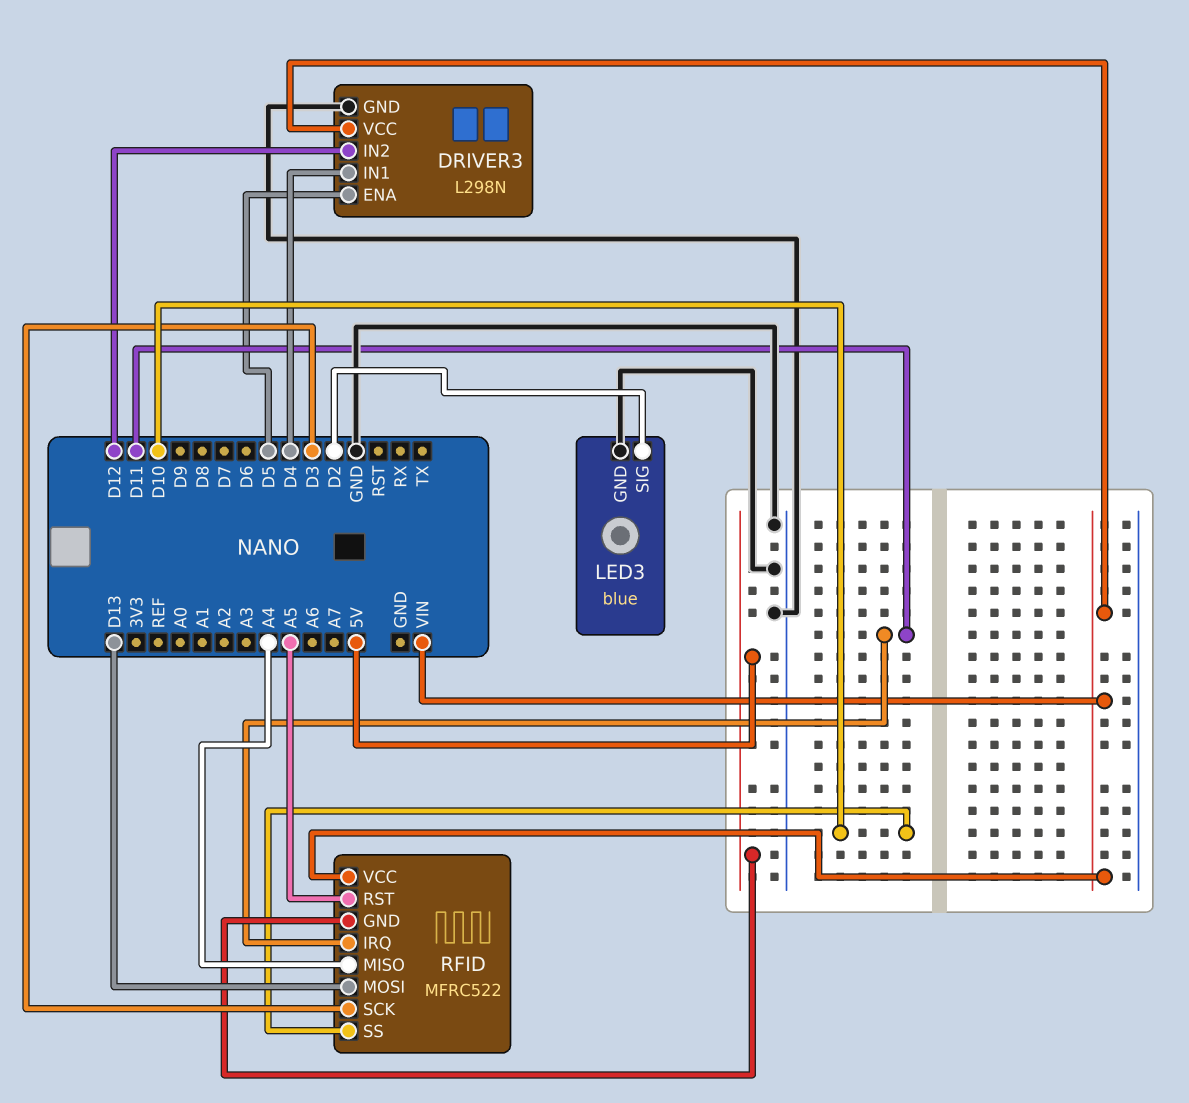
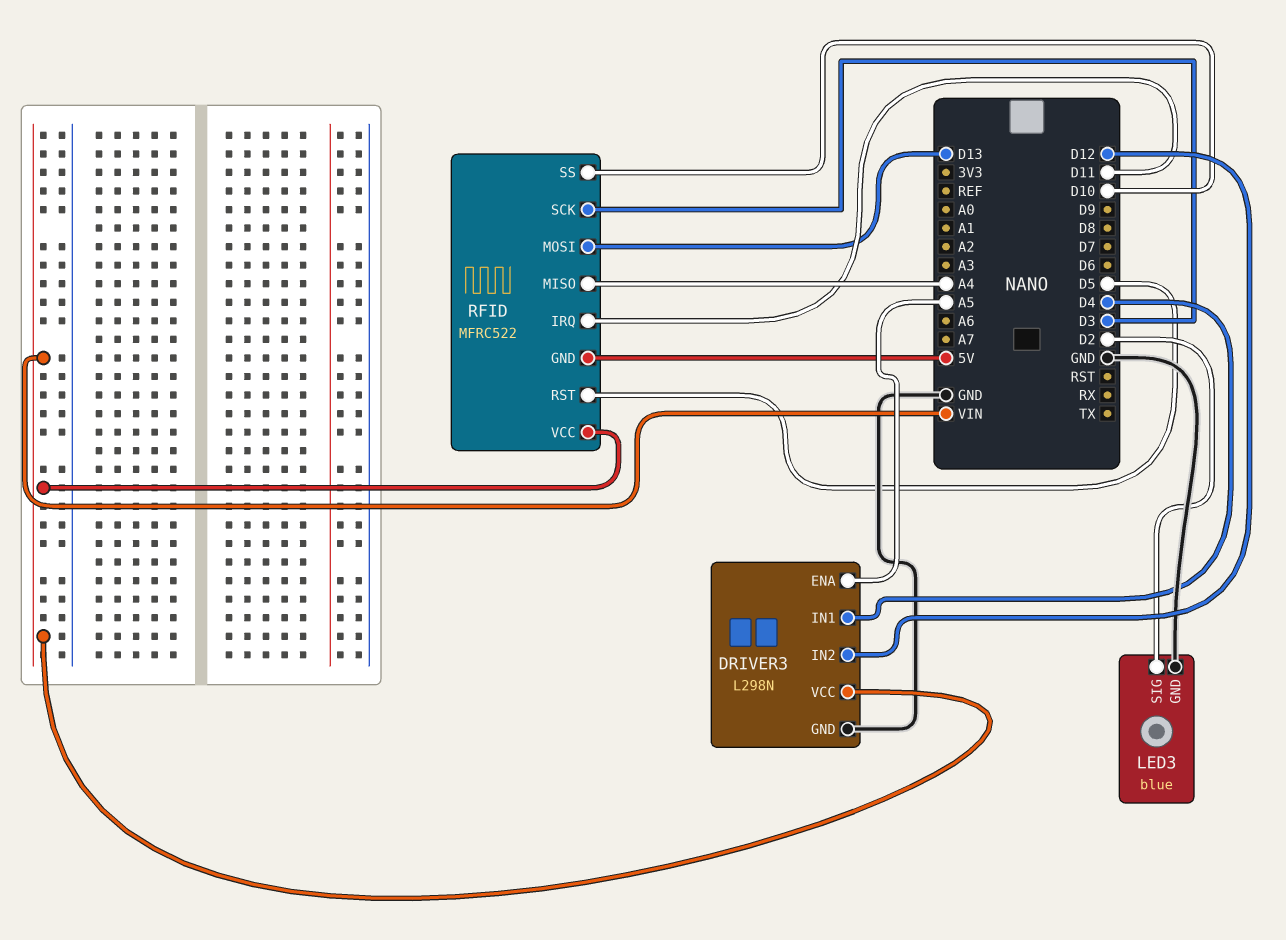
DRIVER3 pin ENA: D5 -> A5
RFID pin RST: A5 -> D5

